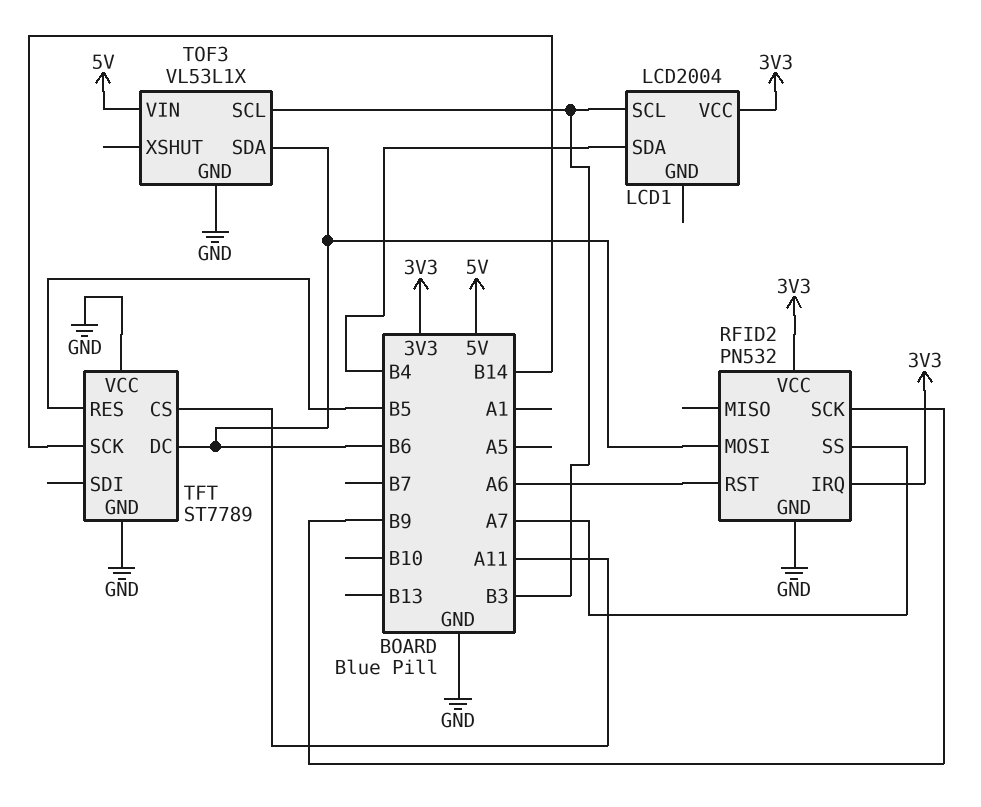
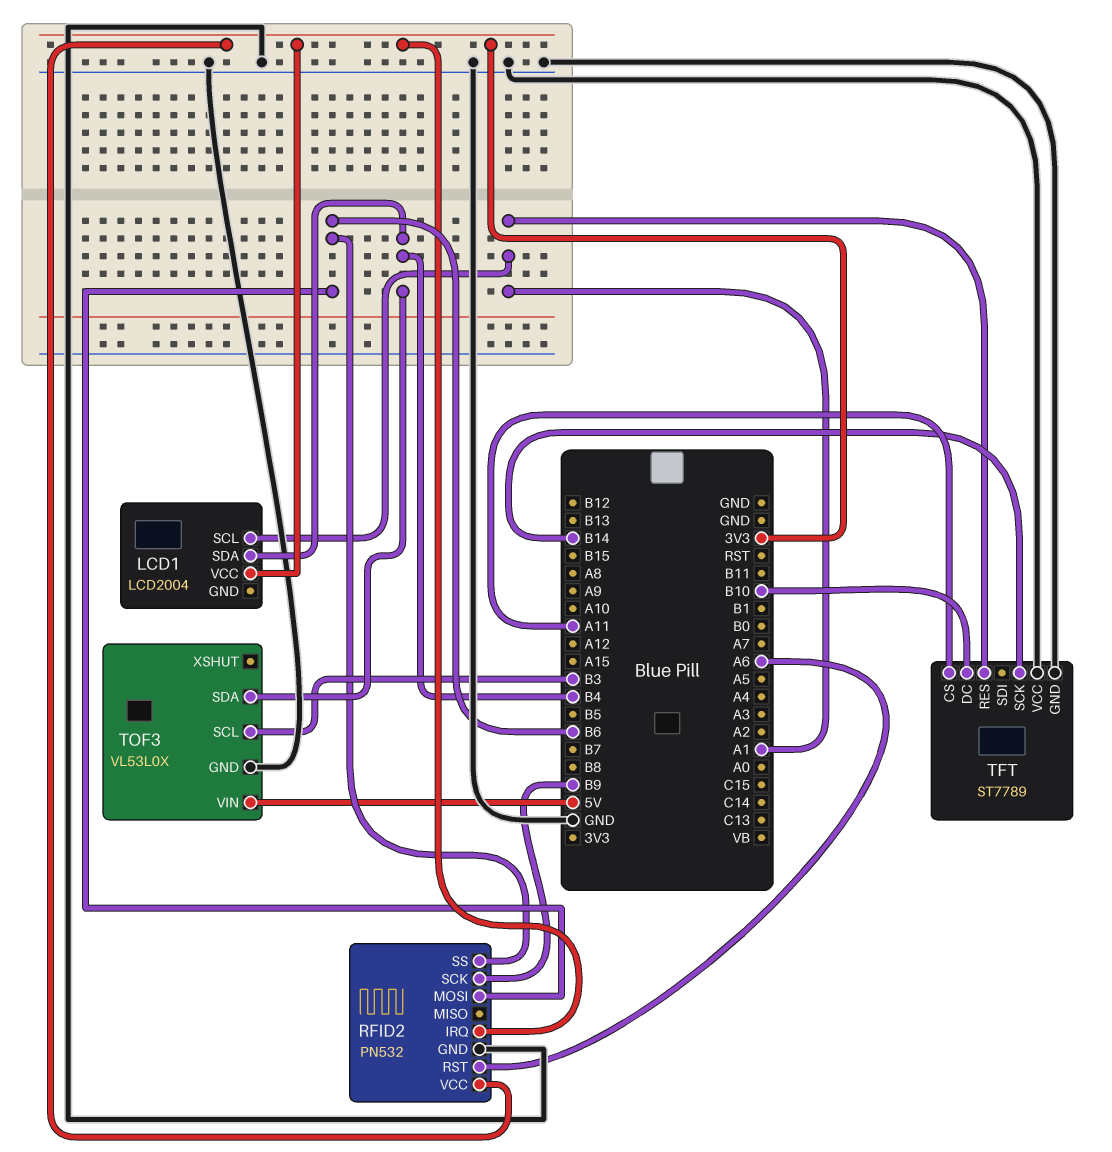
LCD1 pin SCL: B3 -> A1
RFID2 pin SS: A7 -> B6
TFT pin DC: B6 -> B10
TFT pin RES: B5 -> A1
TOF3: VL53L1X -> VL53L0X
TOF3 pin SDA: B6 -> B4

